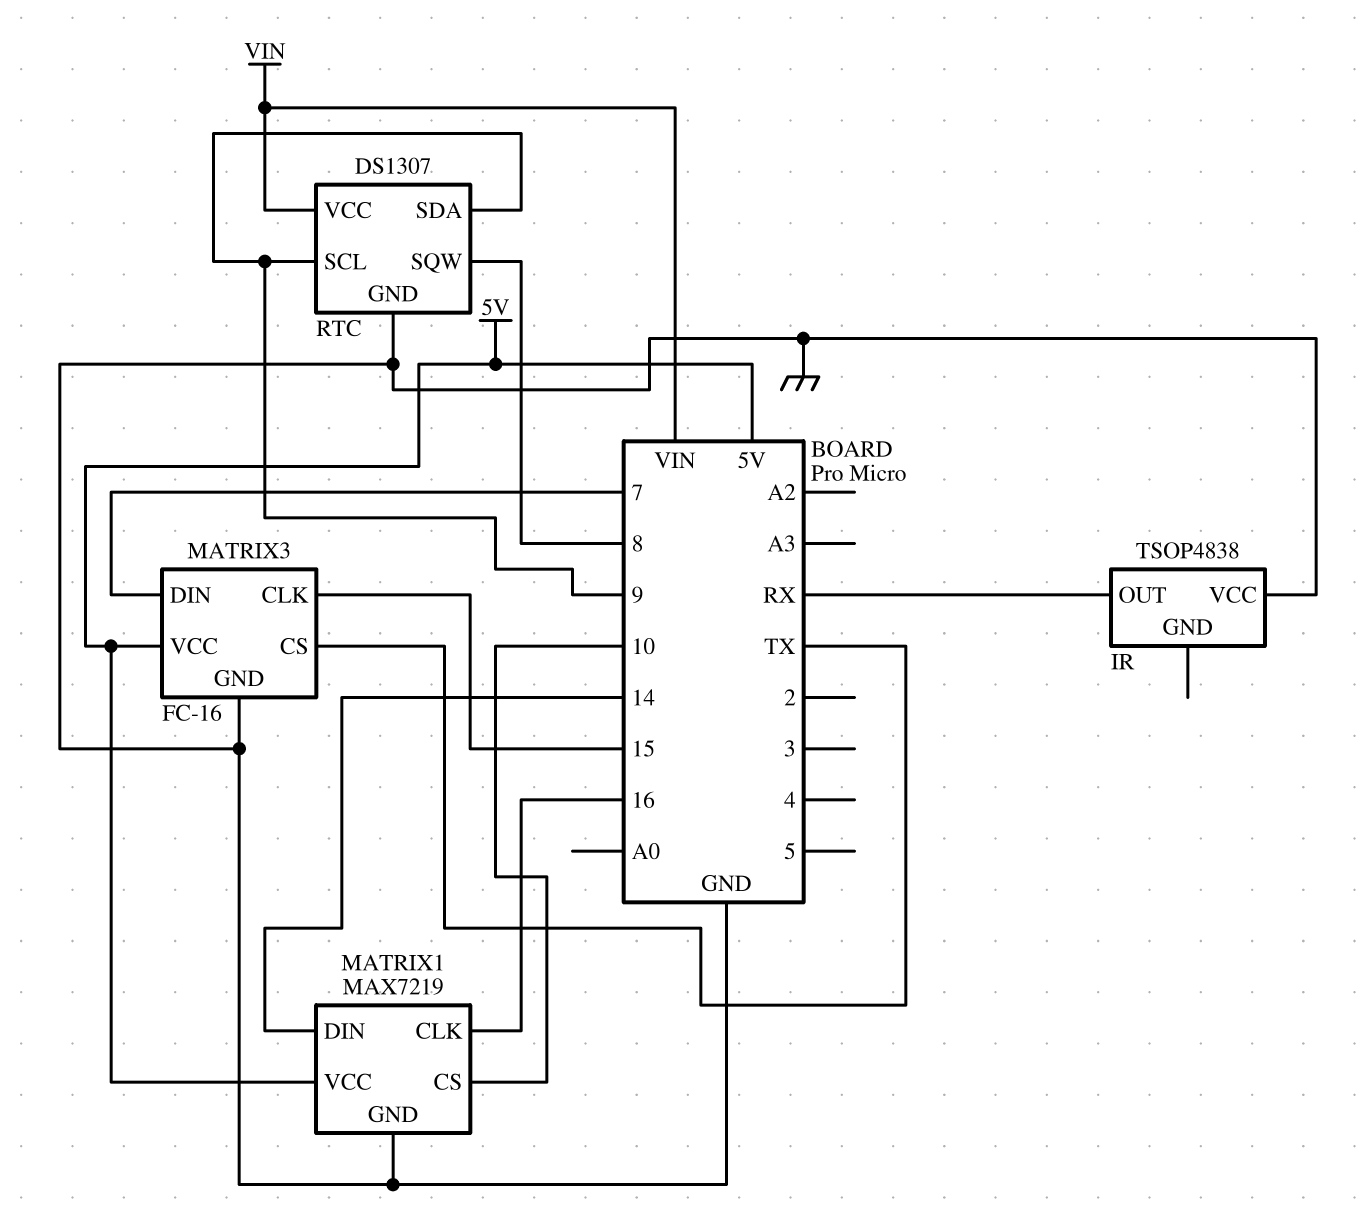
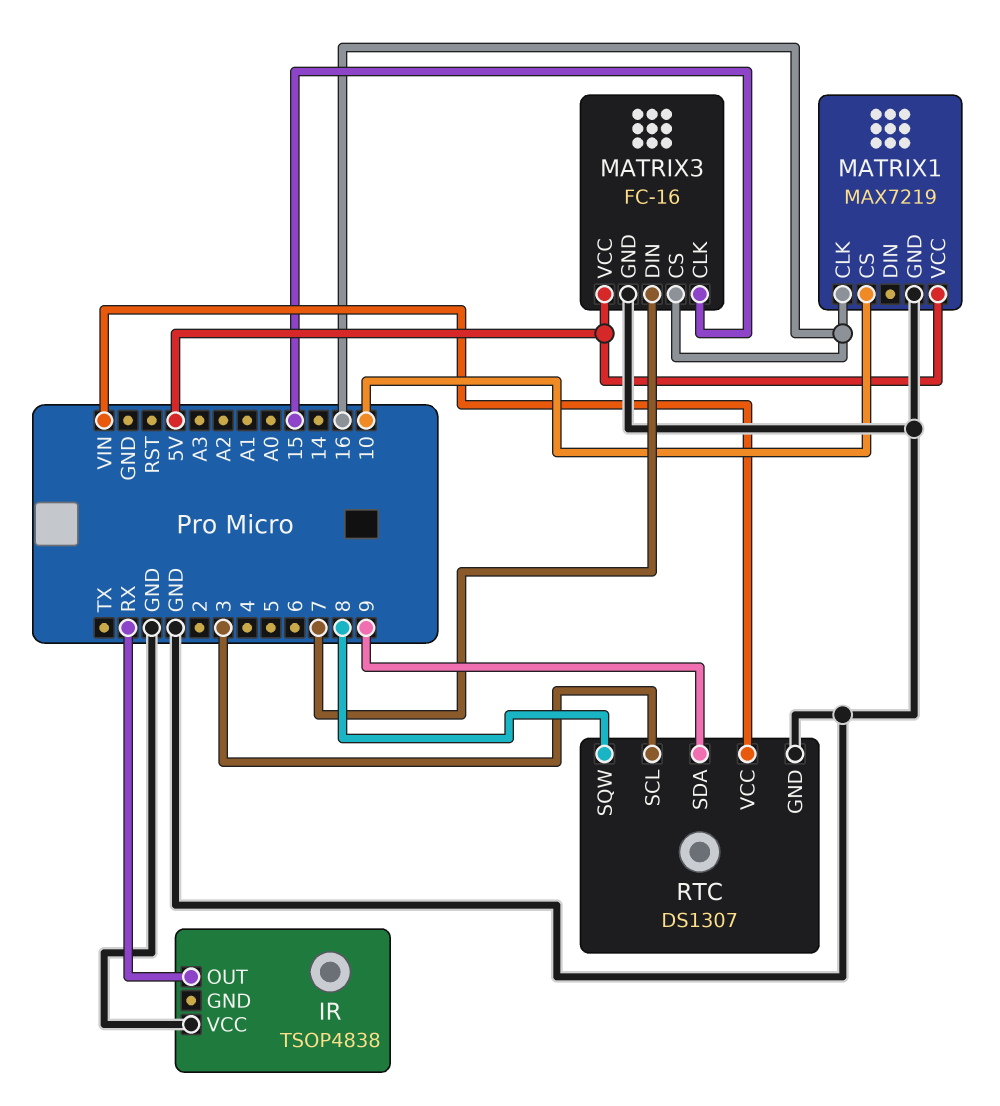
MATRIX1 pin DIN: 14 -> none
MATRIX3 pin CS: TX -> 16
RTC pin SCL: 9 -> 3

